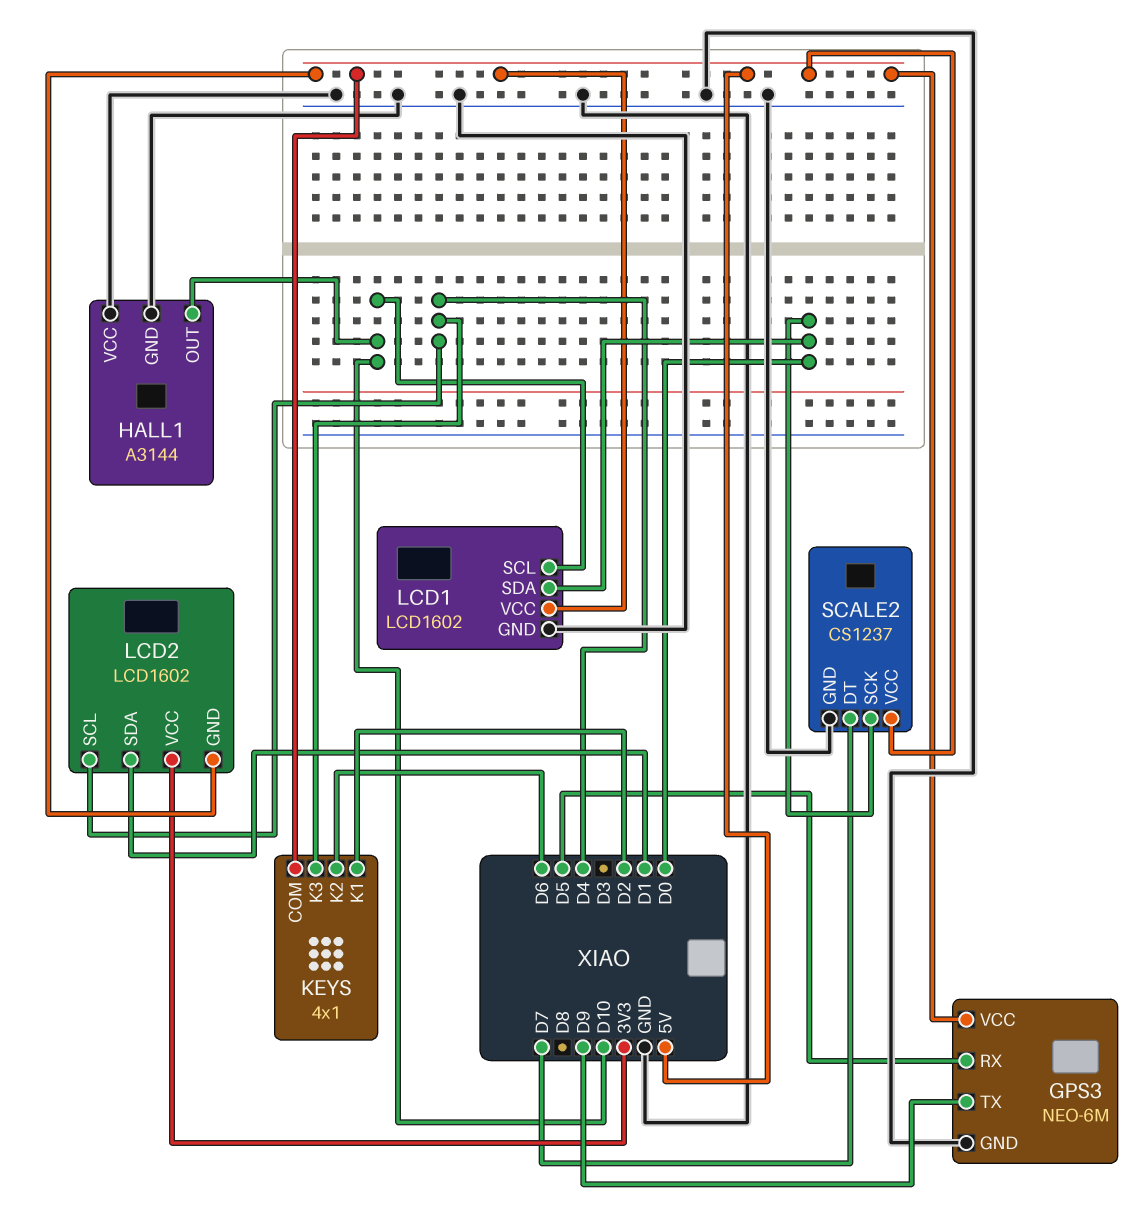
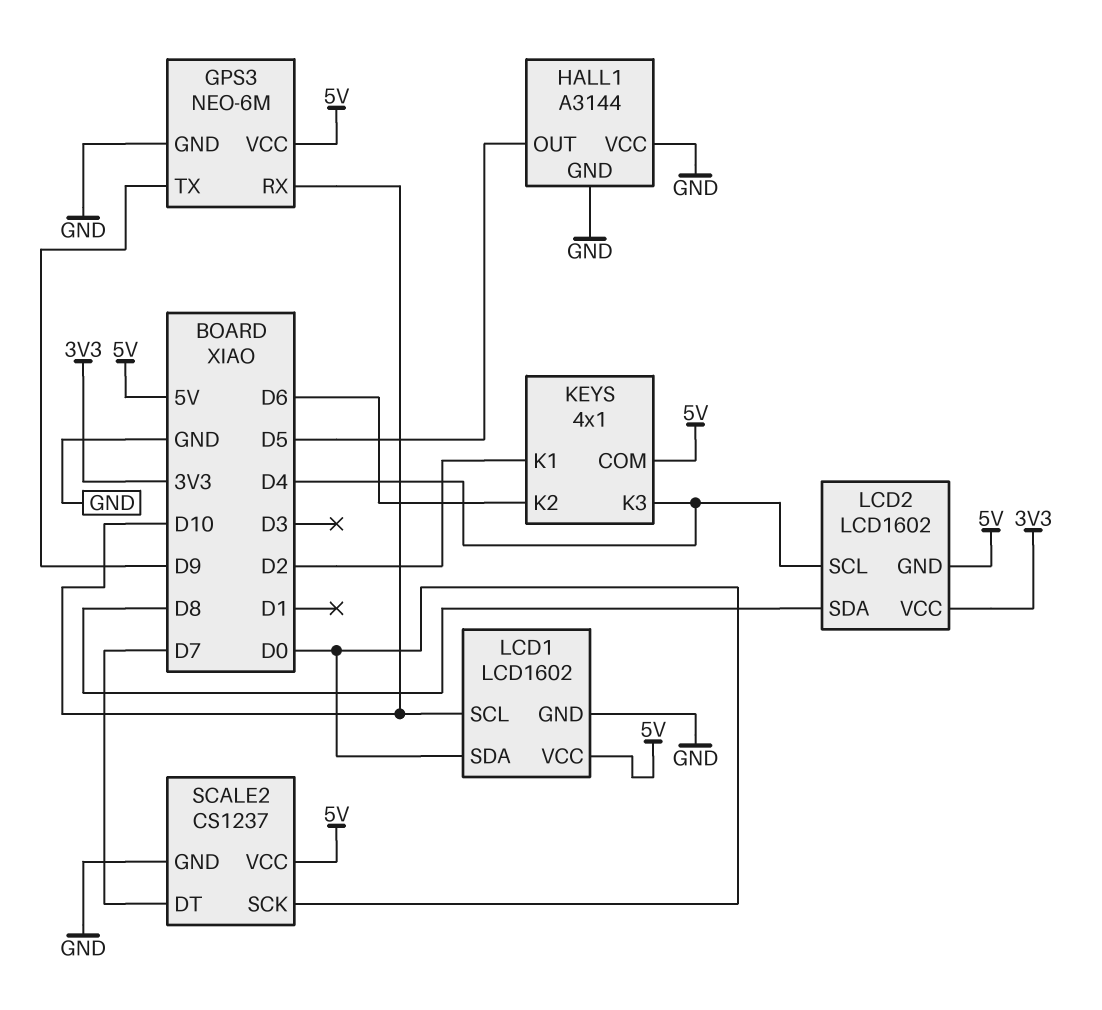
GPS3 pin RX: D5 -> D10
HALL1 pin OUT: D10 -> D5
LCD2 pin SDA: D1 -> D8

